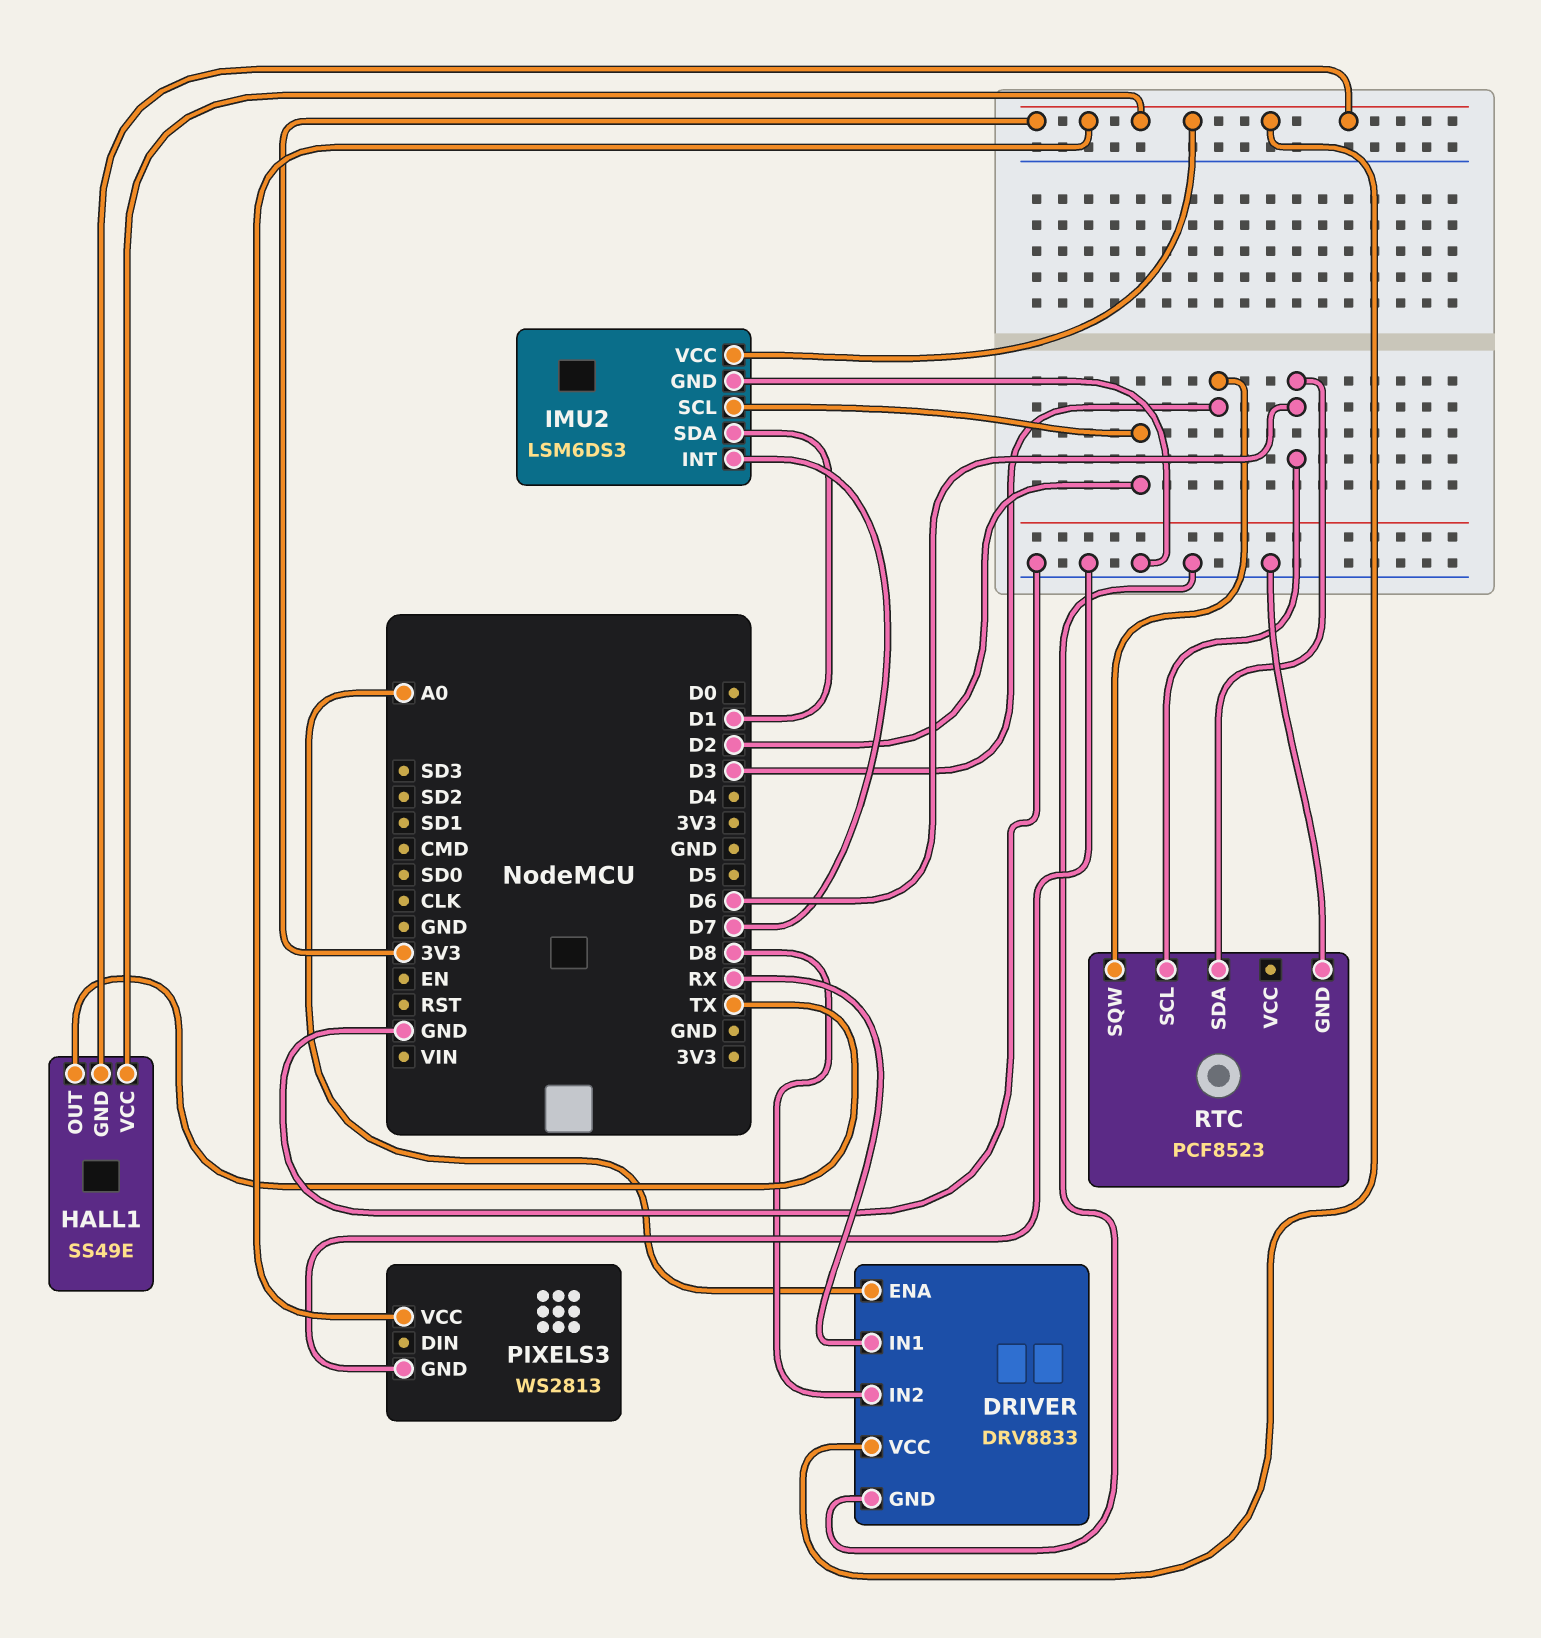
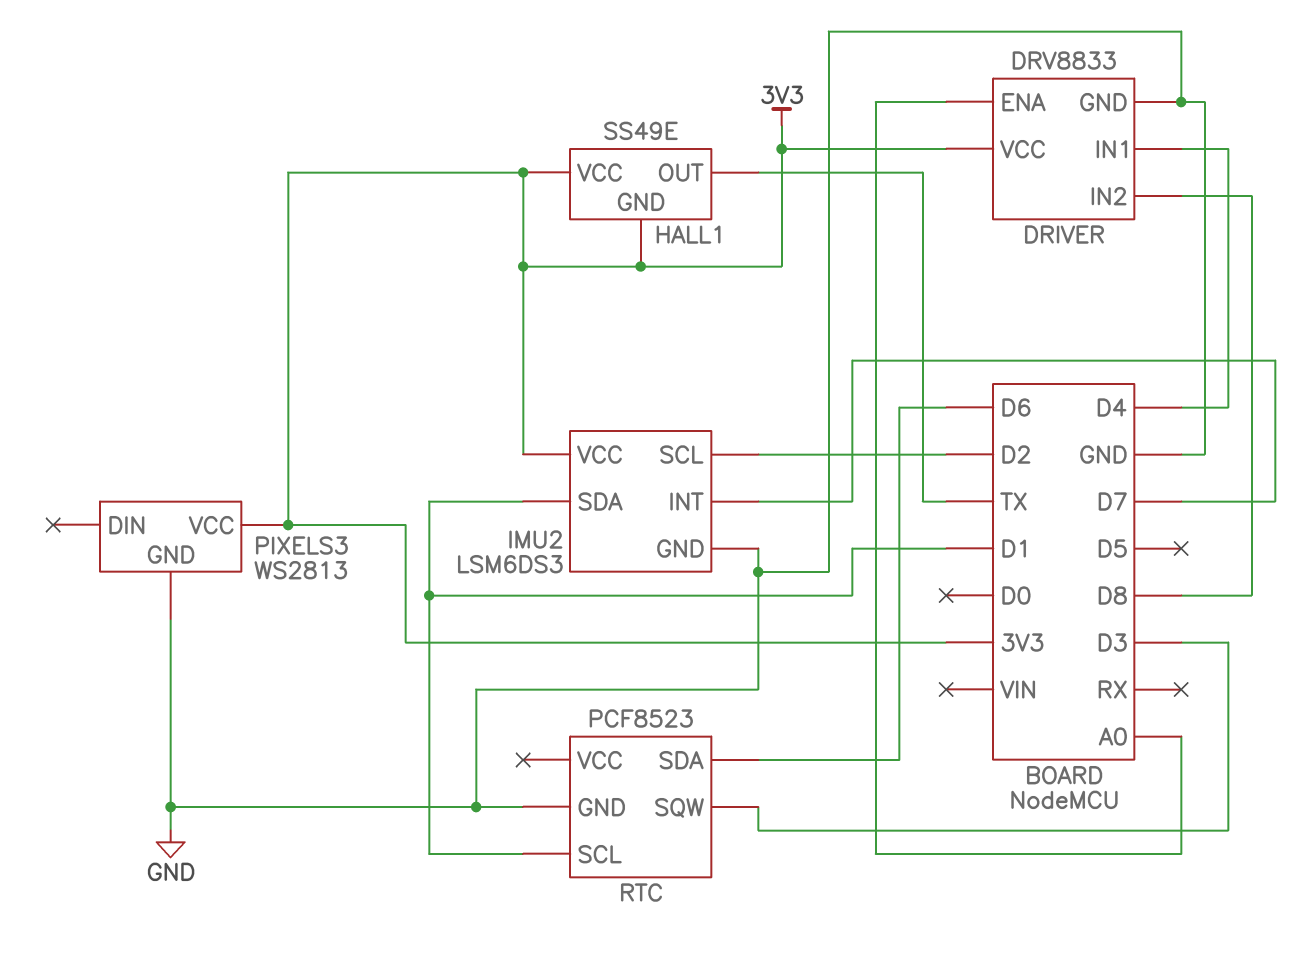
DRIVER pin IN1: RX -> D4
RTC pin SCL: D6 -> D1

